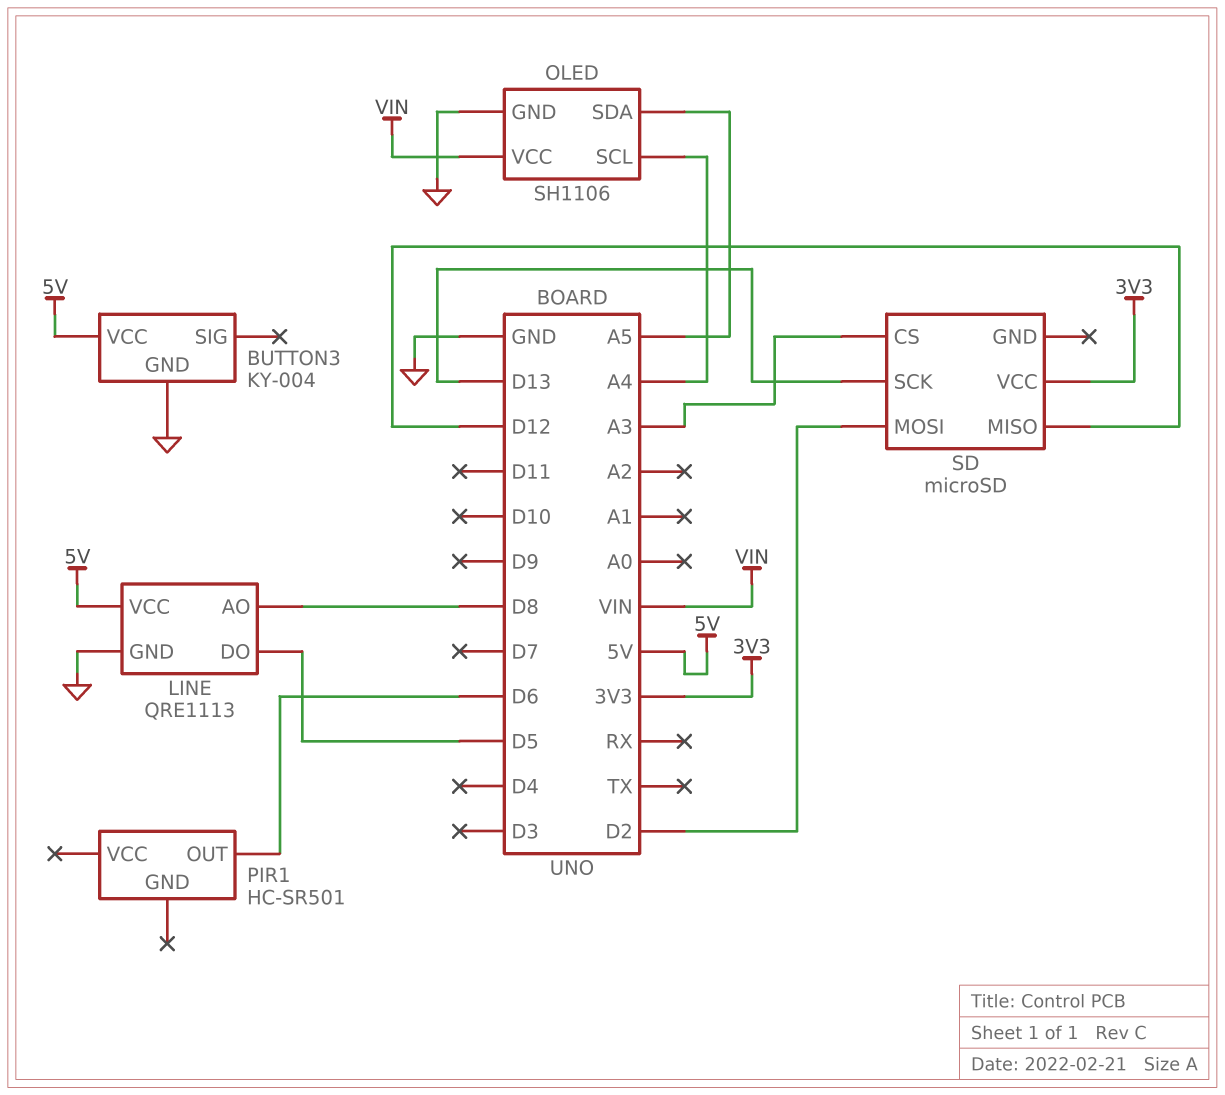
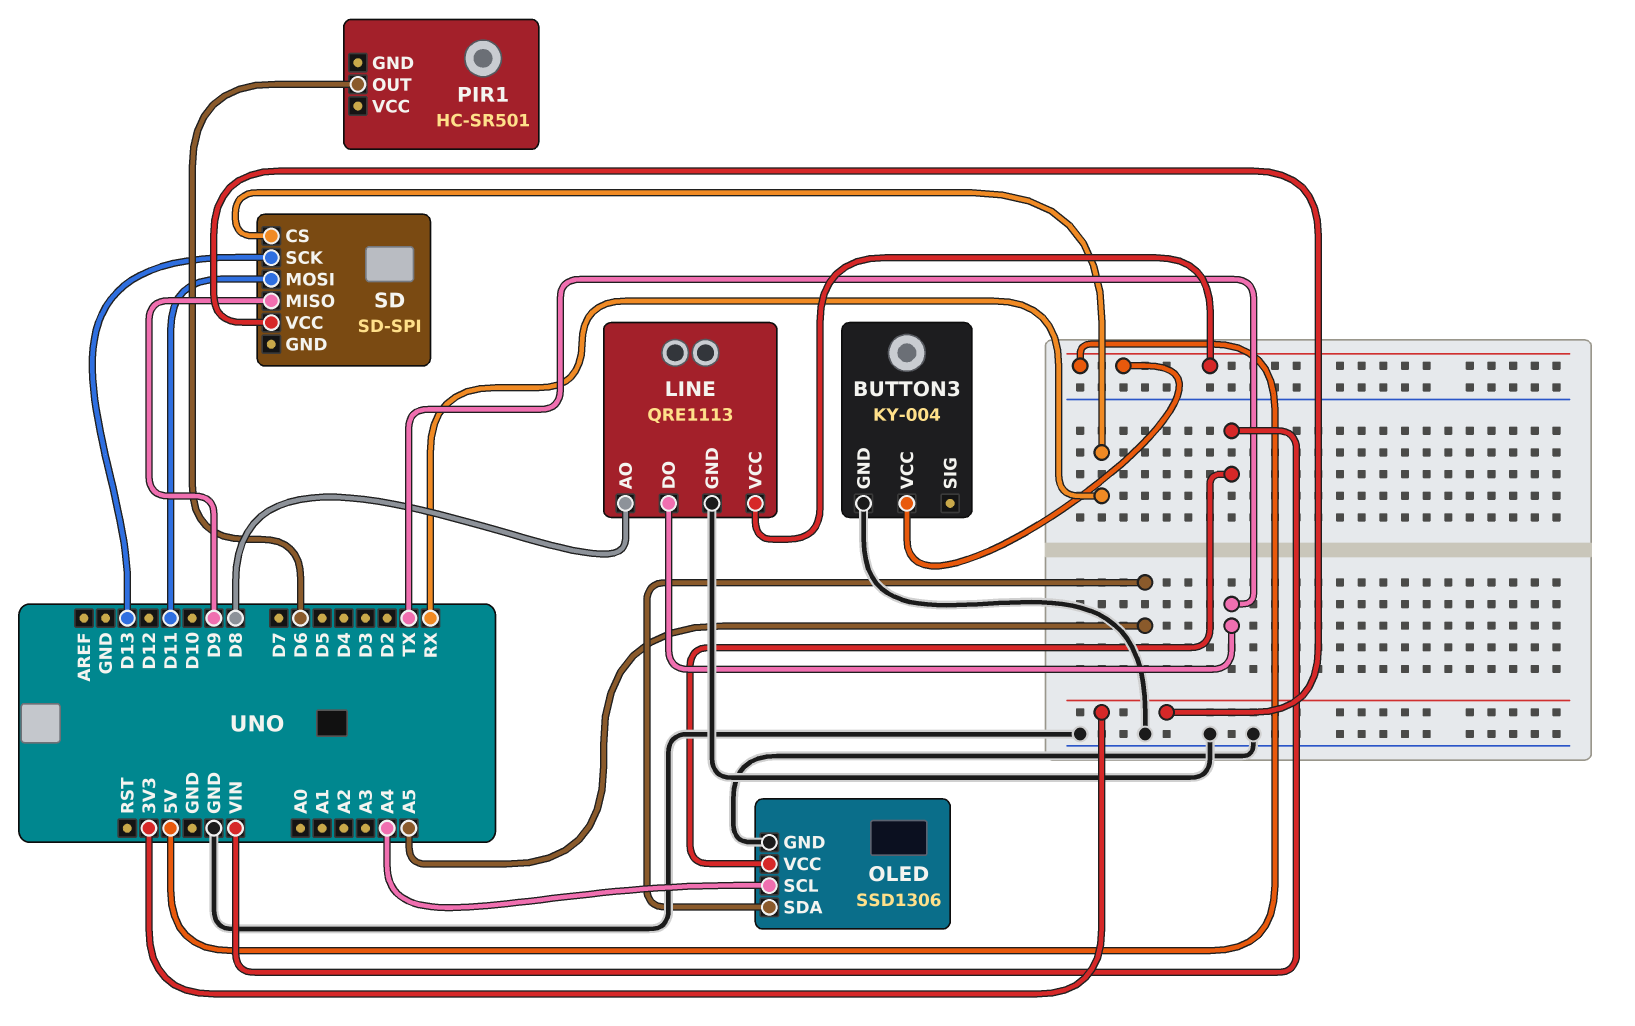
LINE pin DO: D5 -> TX
OLED: SH1106 -> SSD1306
SD: microSD -> SD-SPI
SD pin CS: A3 -> RX
SD pin MISO: D12 -> D9
SD pin MOSI: D2 -> D11

